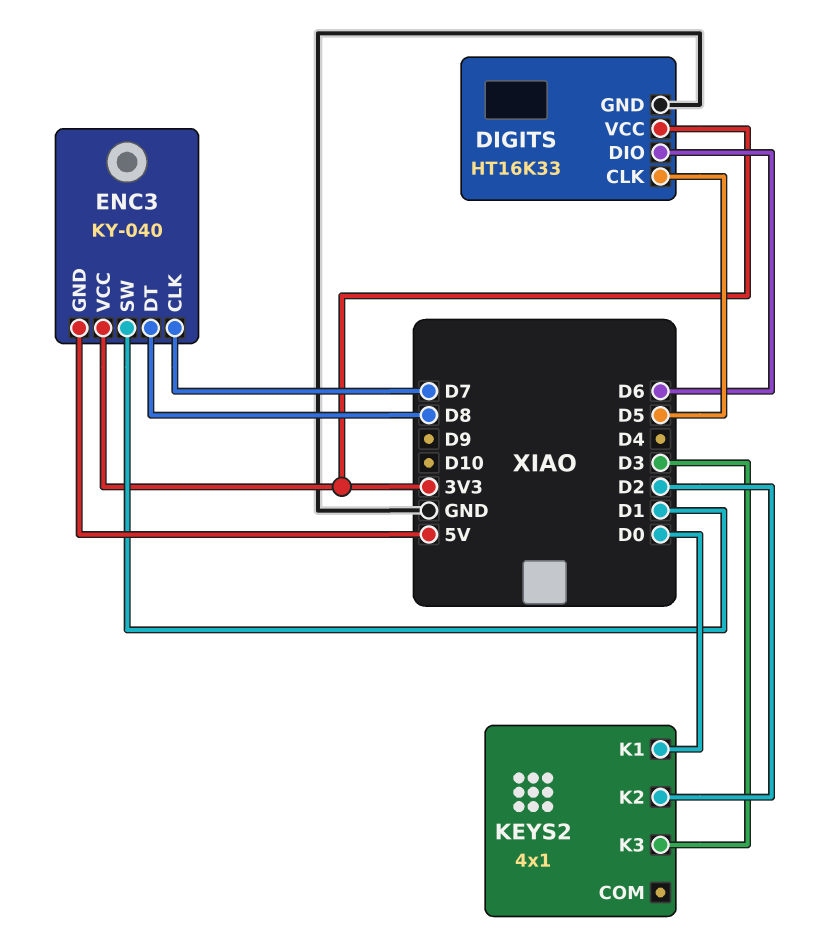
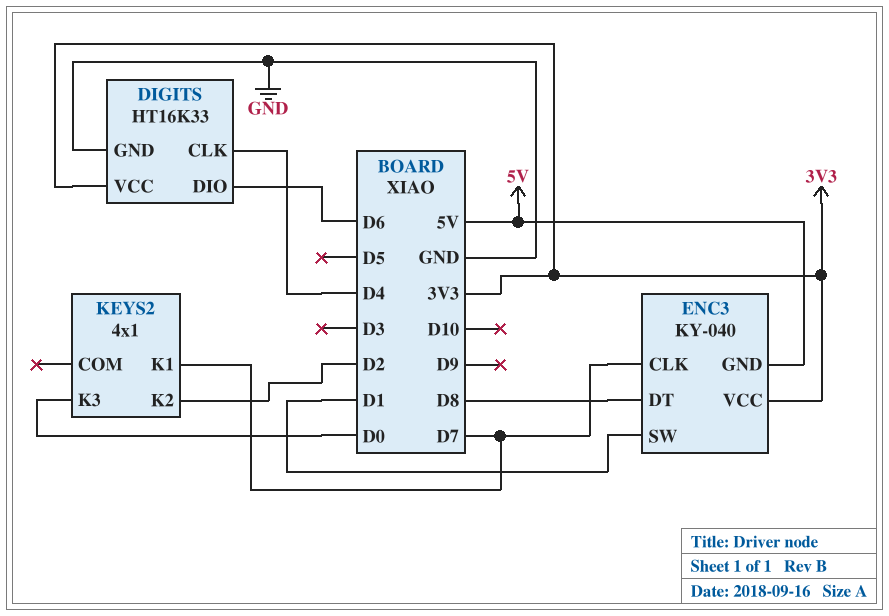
DIGITS pin CLK: D5 -> D4
KEYS2 pin K1: D0 -> D7
KEYS2 pin K3: D3 -> D0

